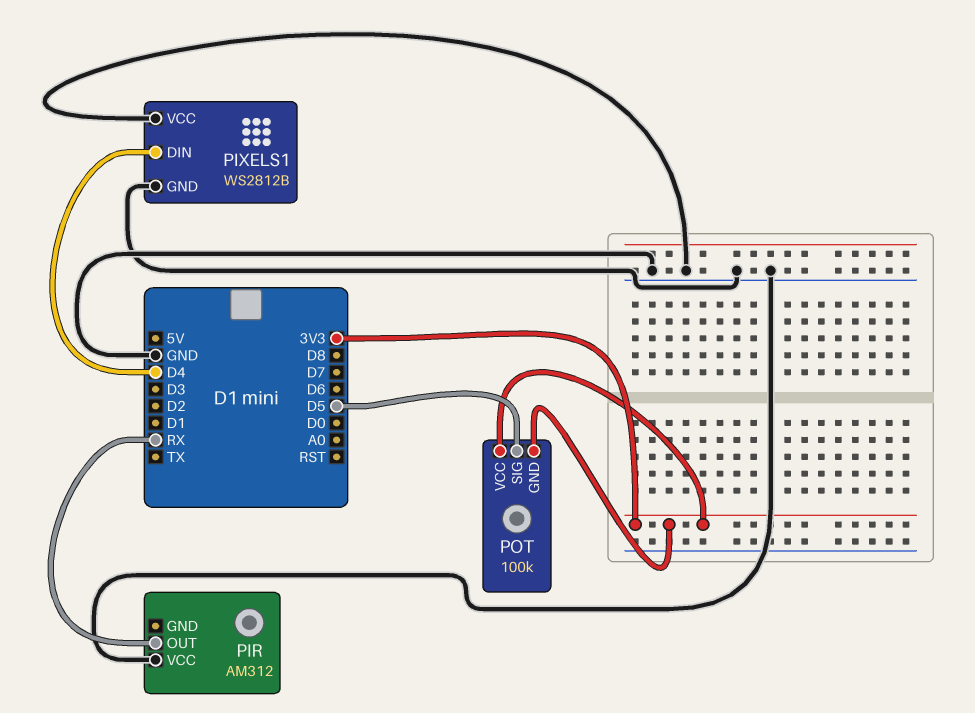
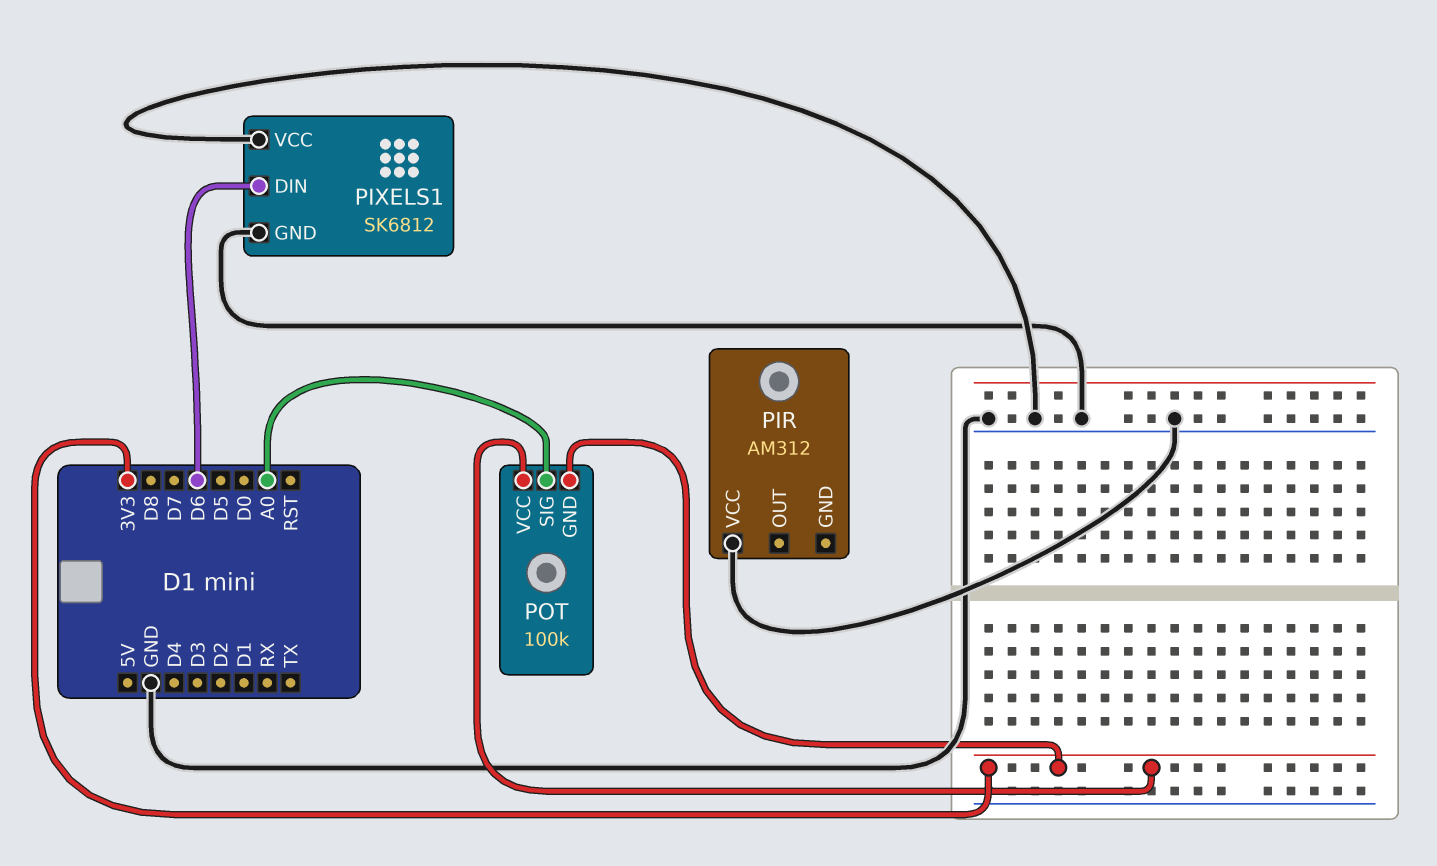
PIR pin OUT: RX -> none
PIXELS1: WS2812B -> SK6812
PIXELS1 pin DIN: D4 -> D6
POT pin SIG: D5 -> A0

